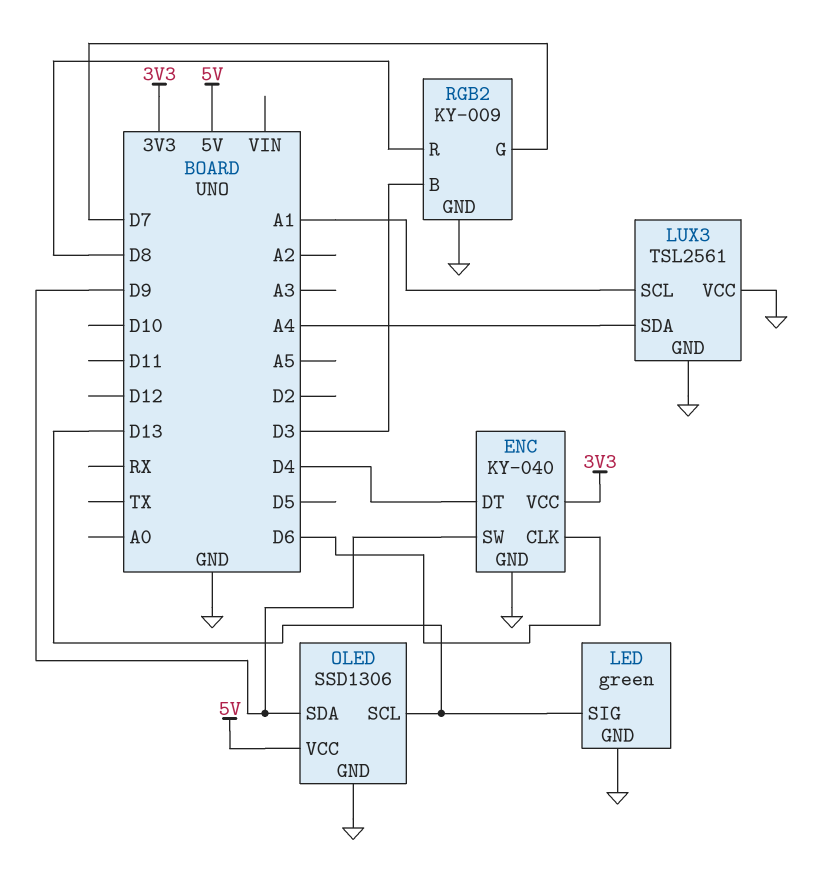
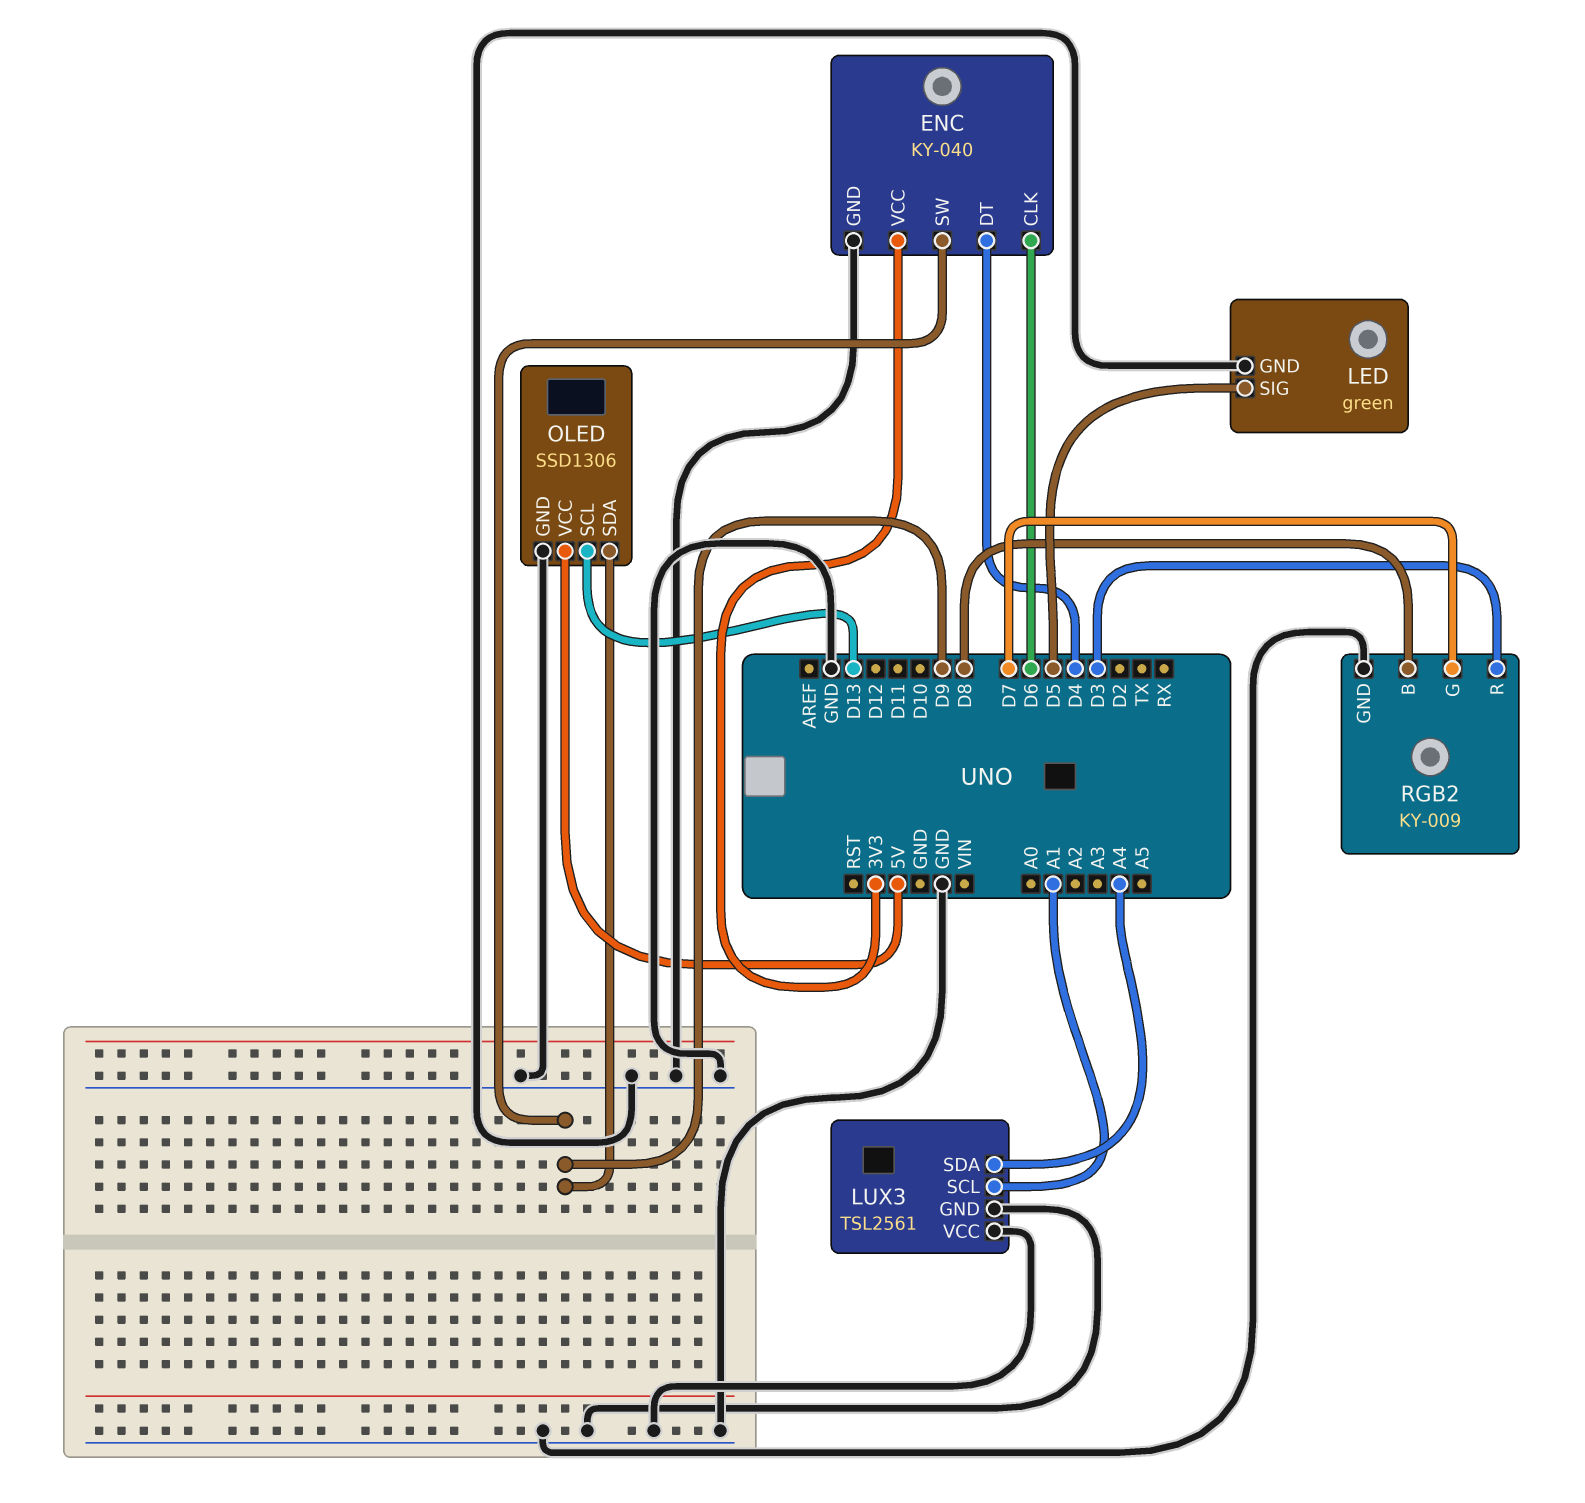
LED pin SIG: D13 -> D5
RGB2 pin B: D3 -> D8
RGB2 pin R: D8 -> D3

